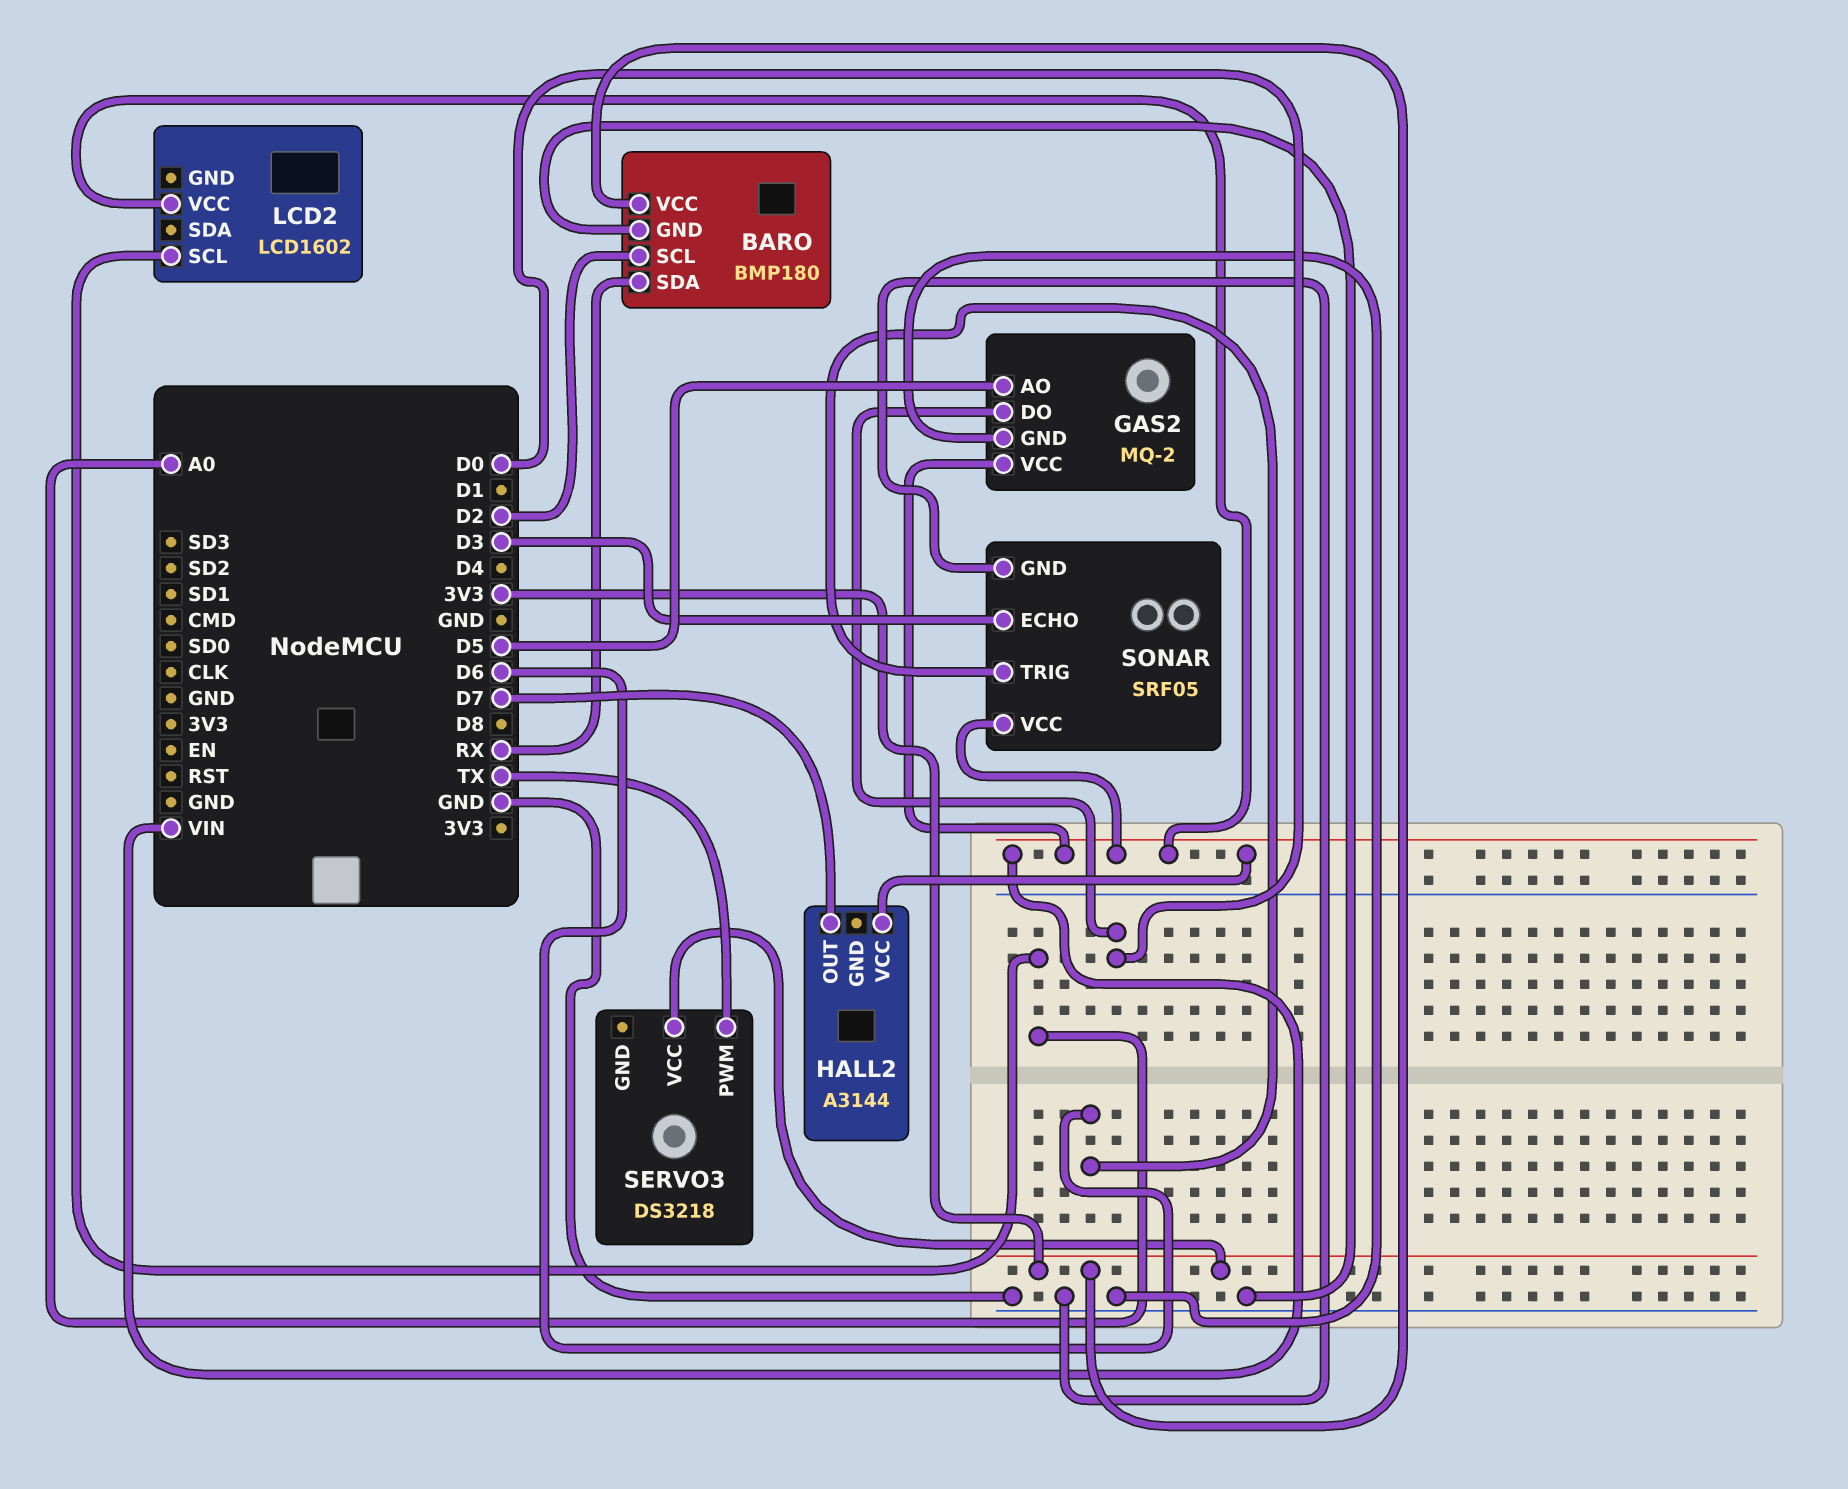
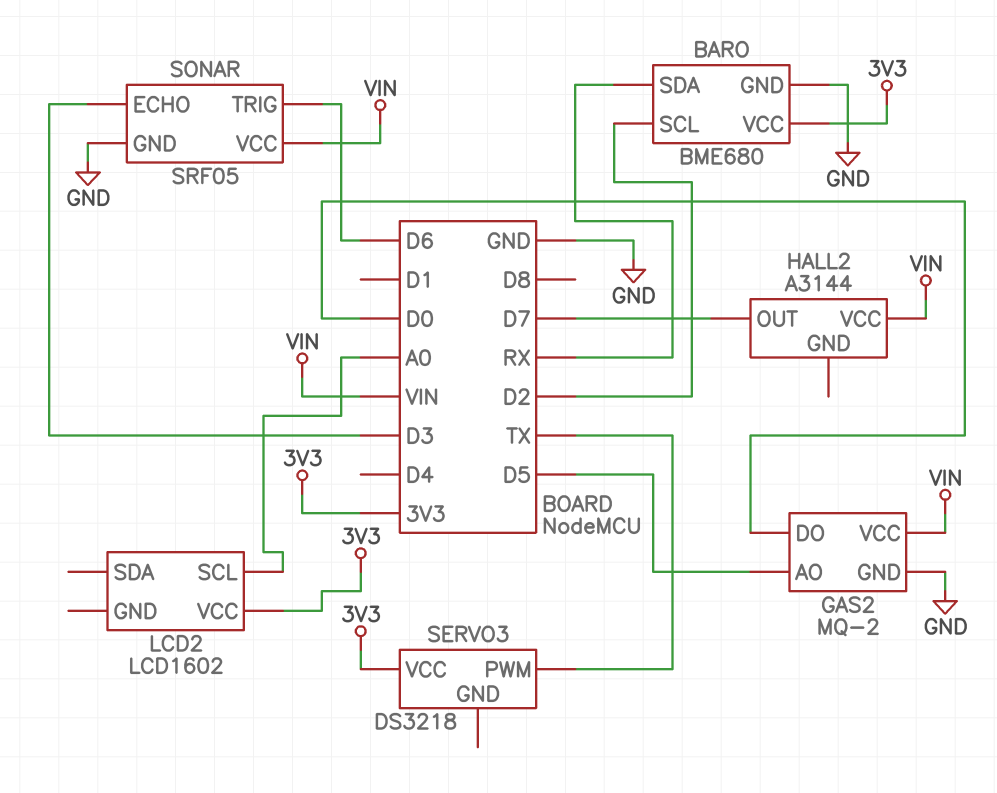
BARO: BMP180 -> BME680
LCD2 pin VCC: VIN -> 3V3

